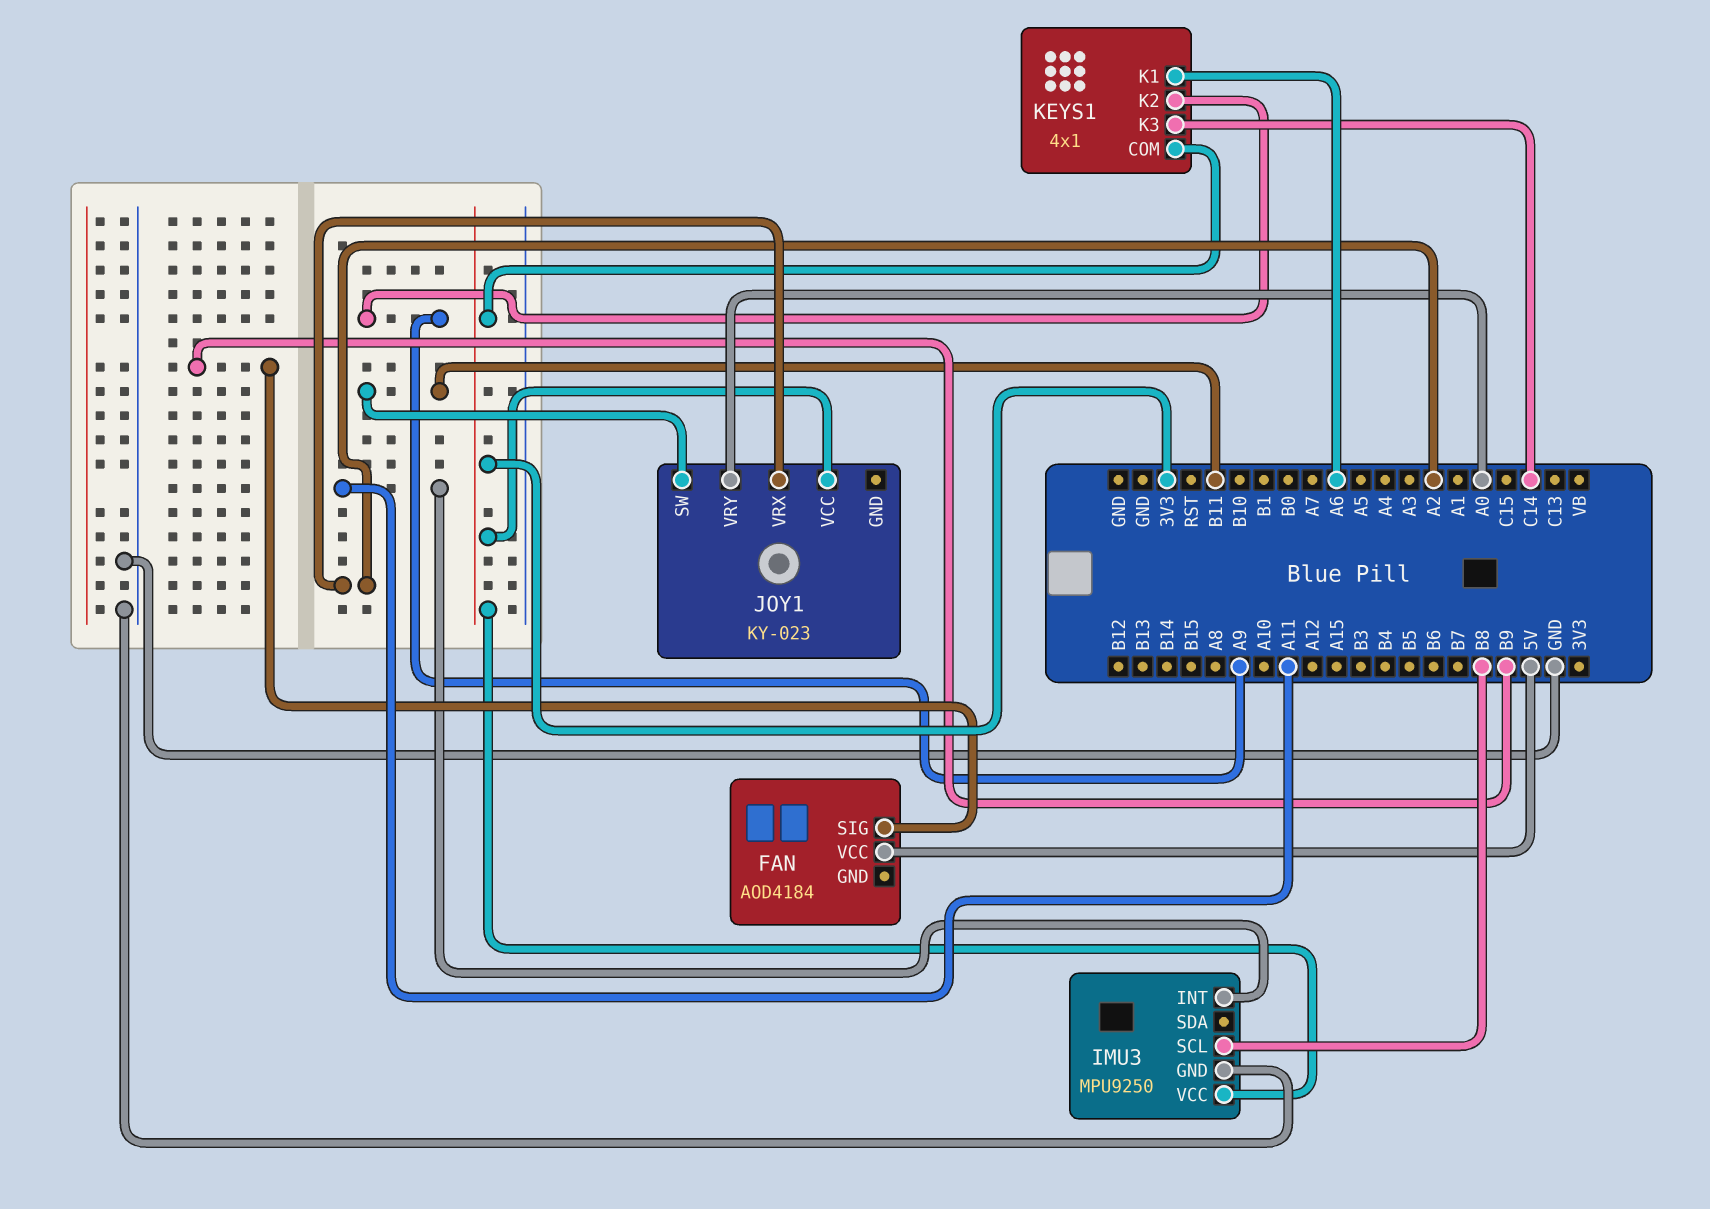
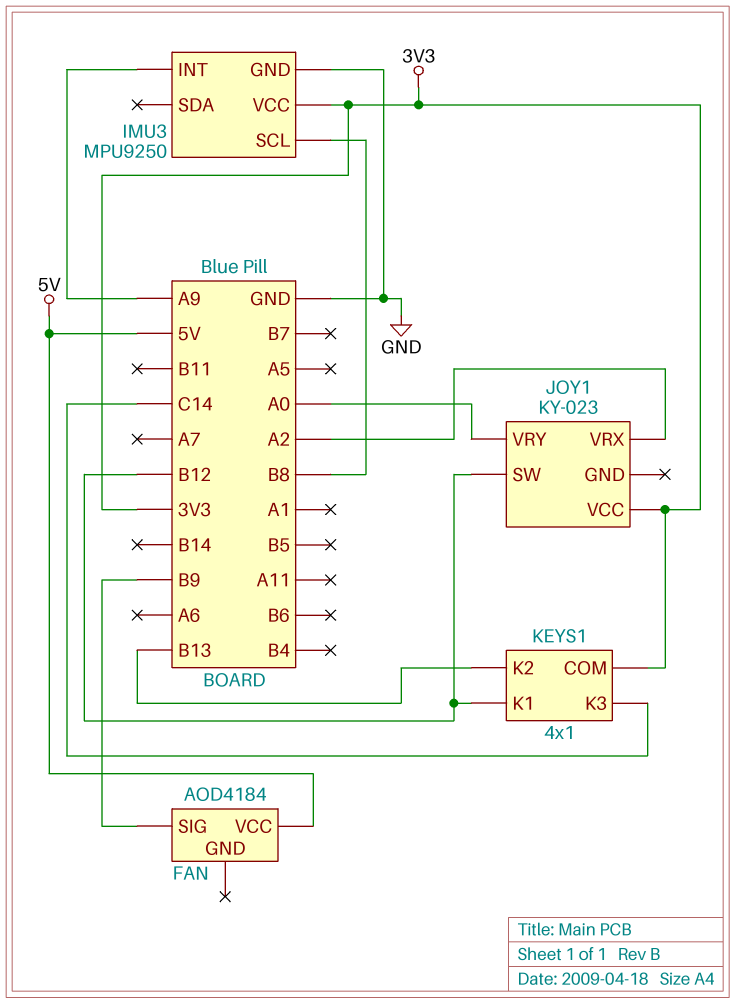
IMU3 pin INT: A11 -> A9
JOY1 pin SW: B11 -> B12
KEYS1 pin K1: A6 -> B12
KEYS1 pin K2: A9 -> B13

